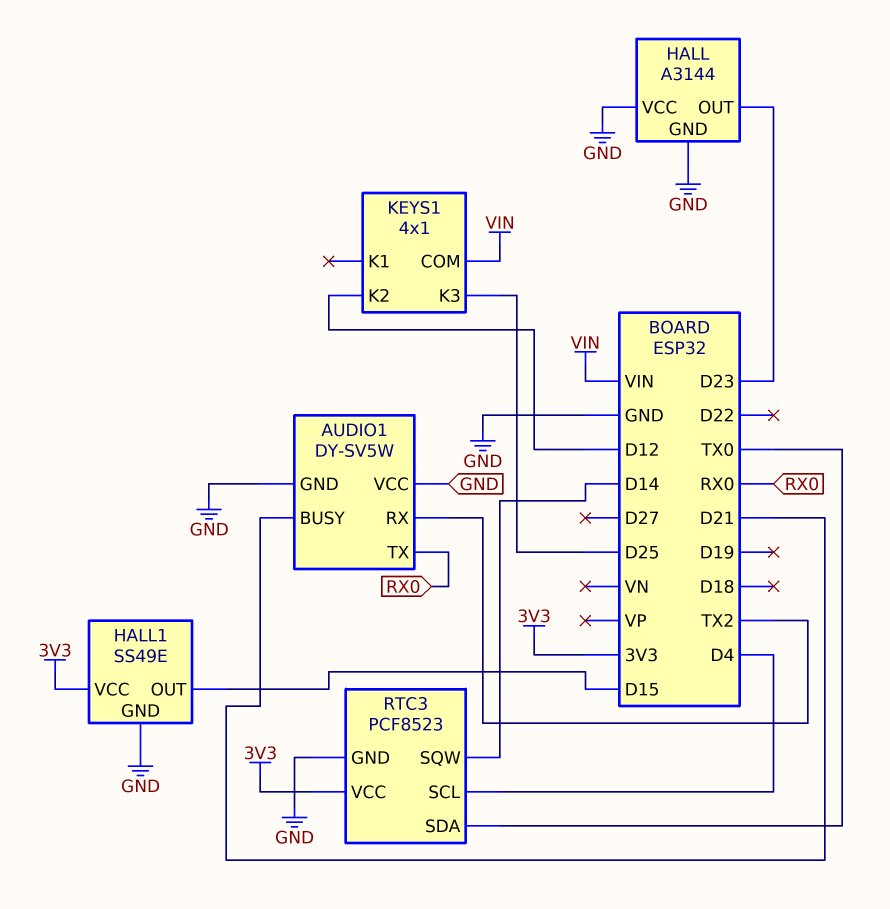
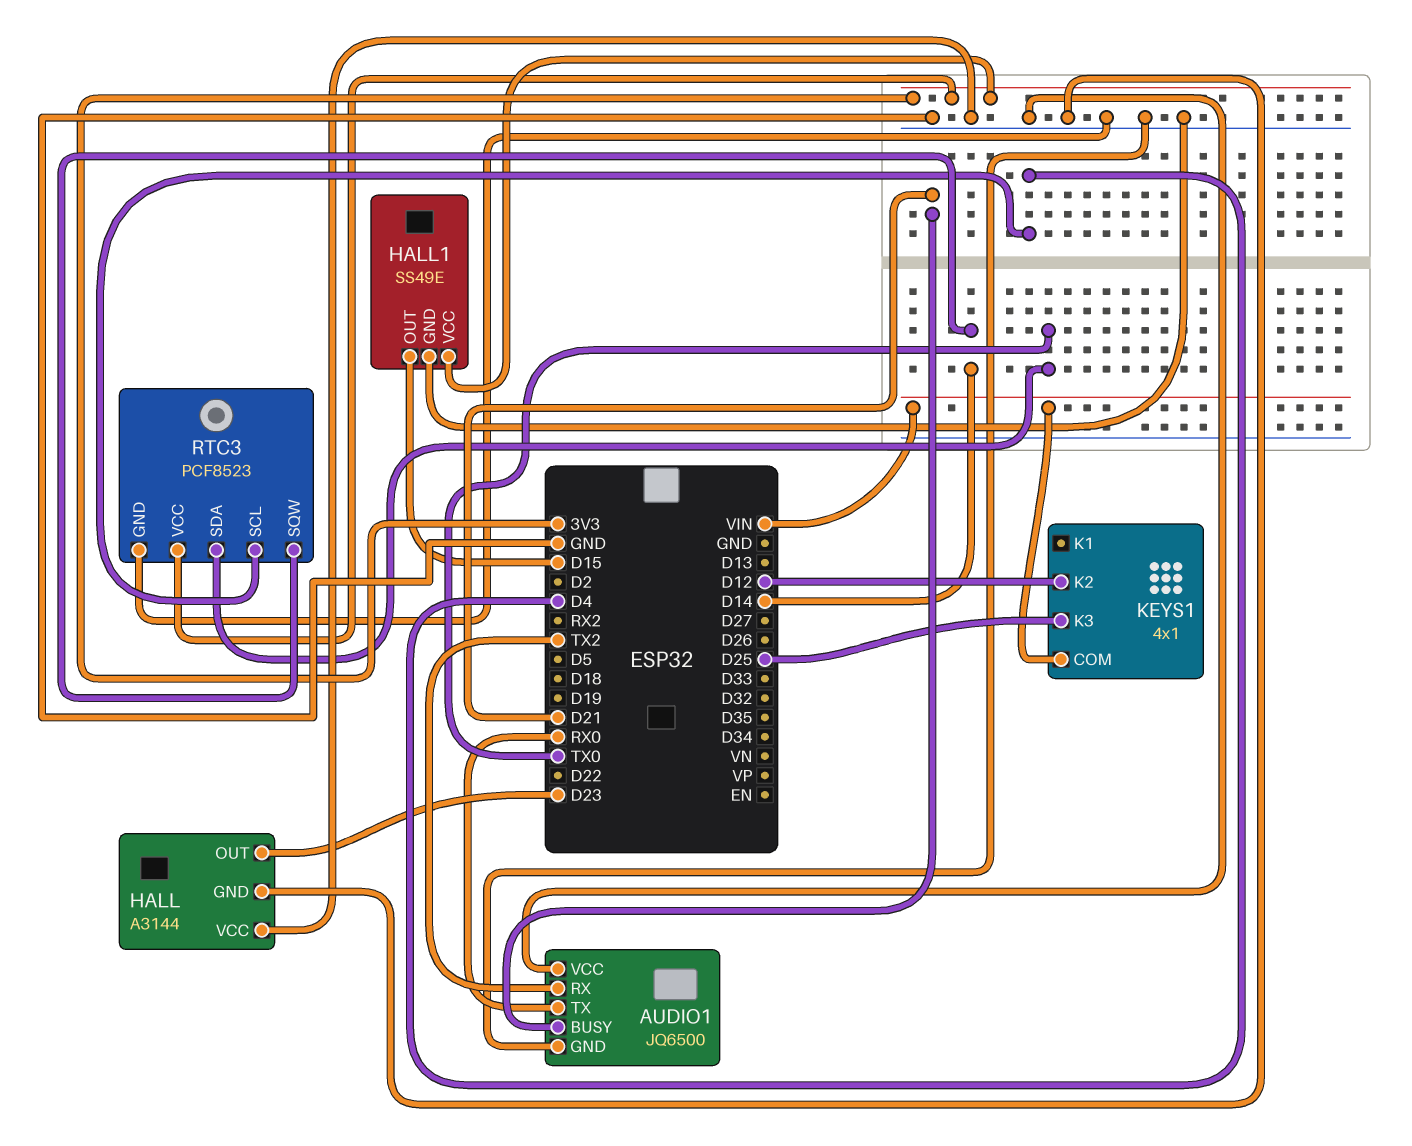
AUDIO1: DY-SV5W -> JQ6500

